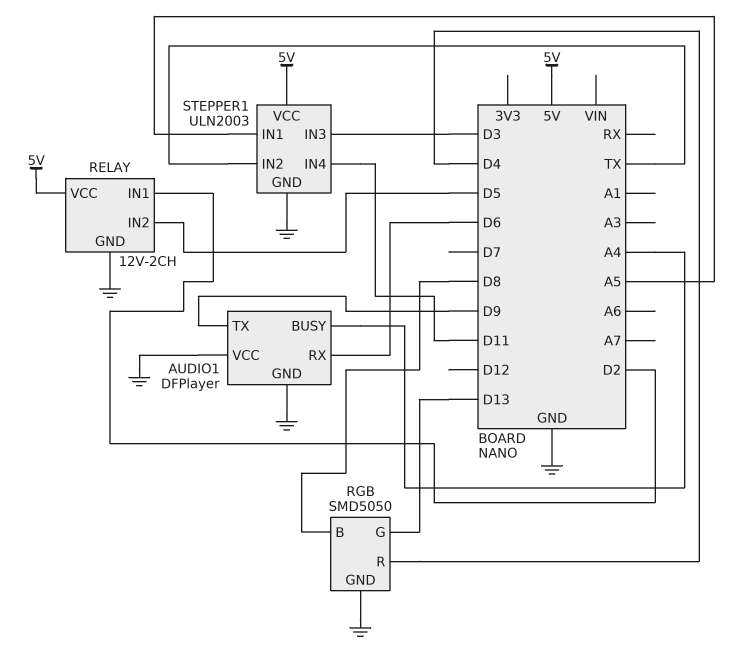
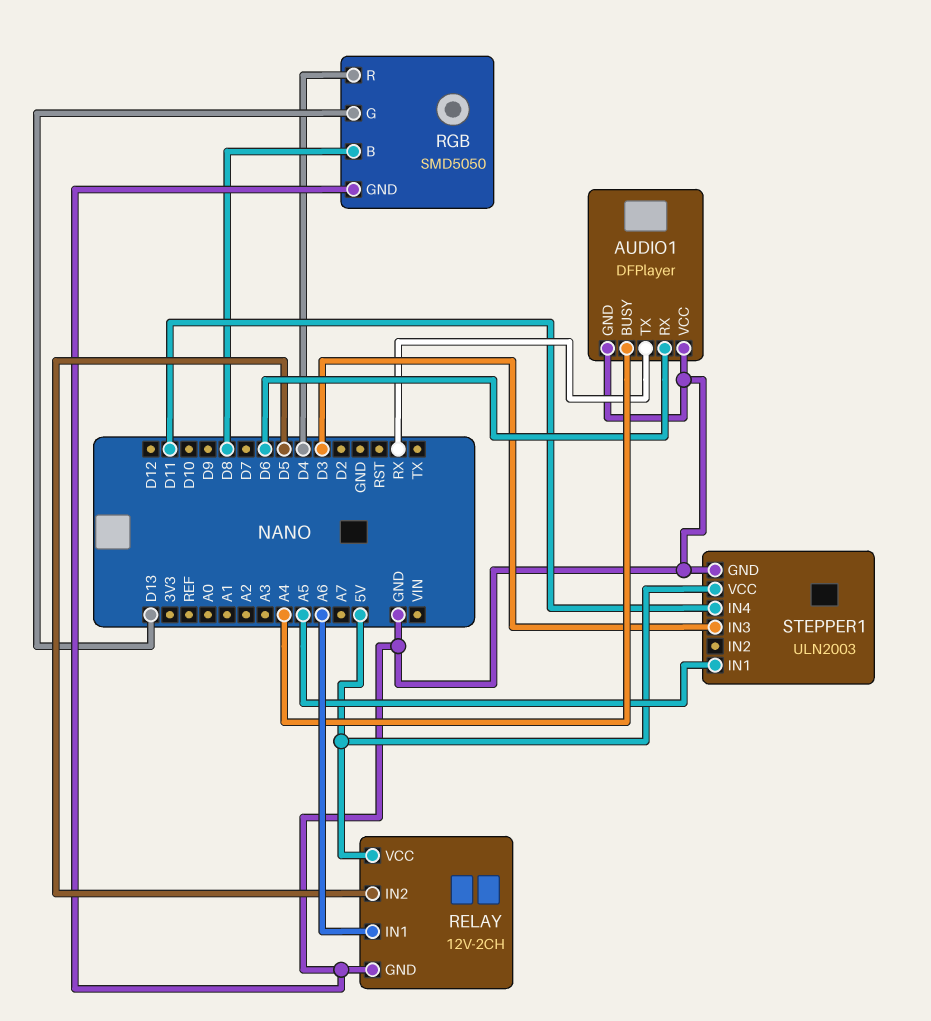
AUDIO1 pin TX: D9 -> RX
RELAY pin IN1: D2 -> A6
STEPPER1 pin IN2: TX -> none

